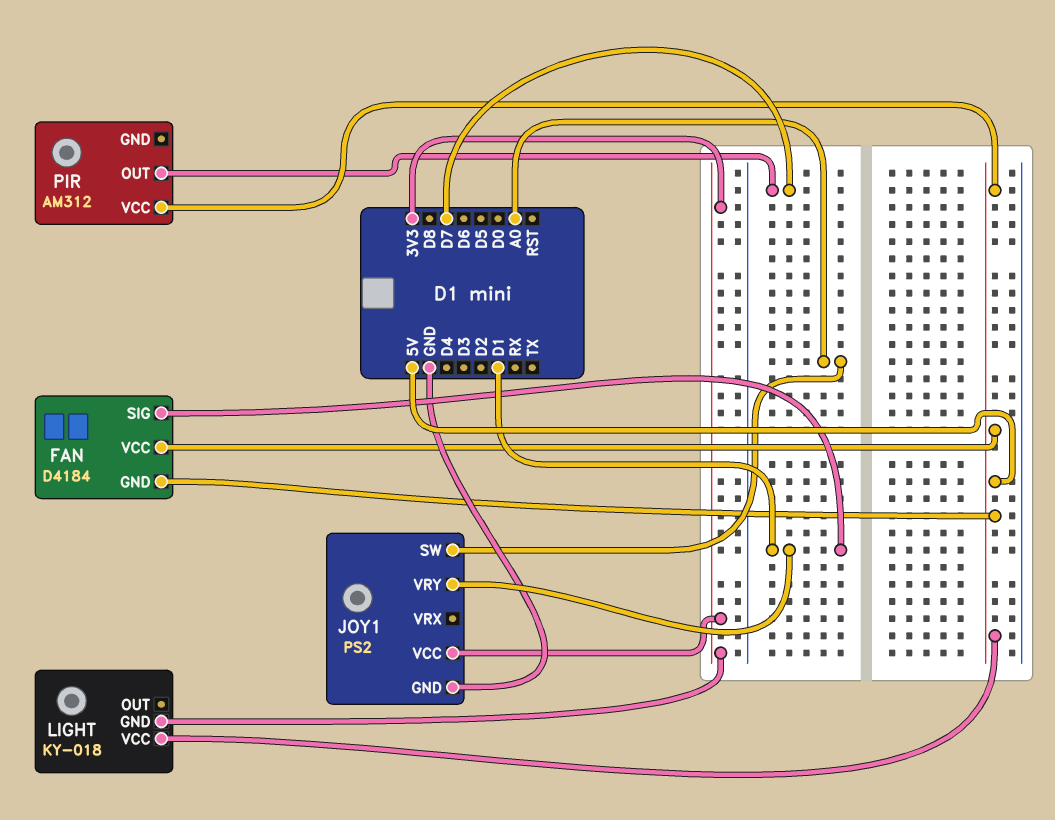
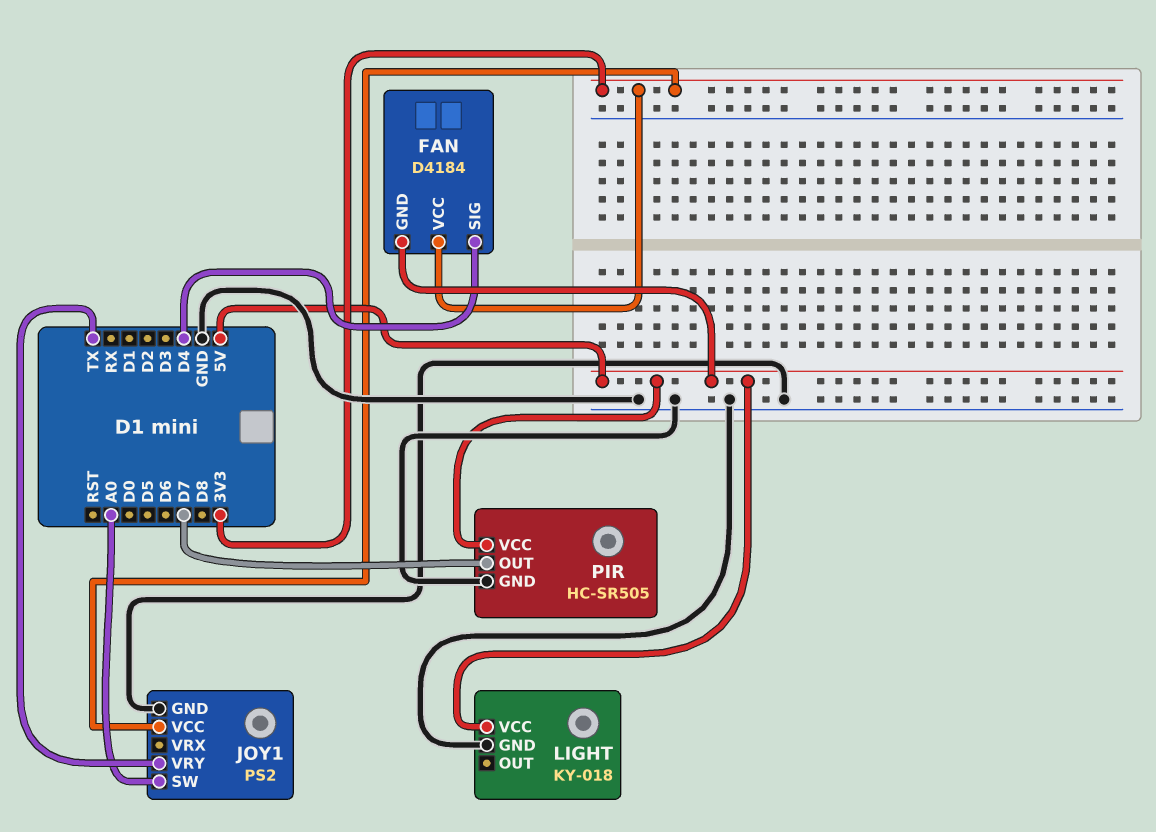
FAN pin SIG: D1 -> D4
FAN pin VCC: 5V -> 3V3
JOY1 pin VRY: D1 -> TX
LIGHT pin GND: 3V3 -> GND
PIR: AM312 -> HC-SR505
PIR pin GND: none -> GND

